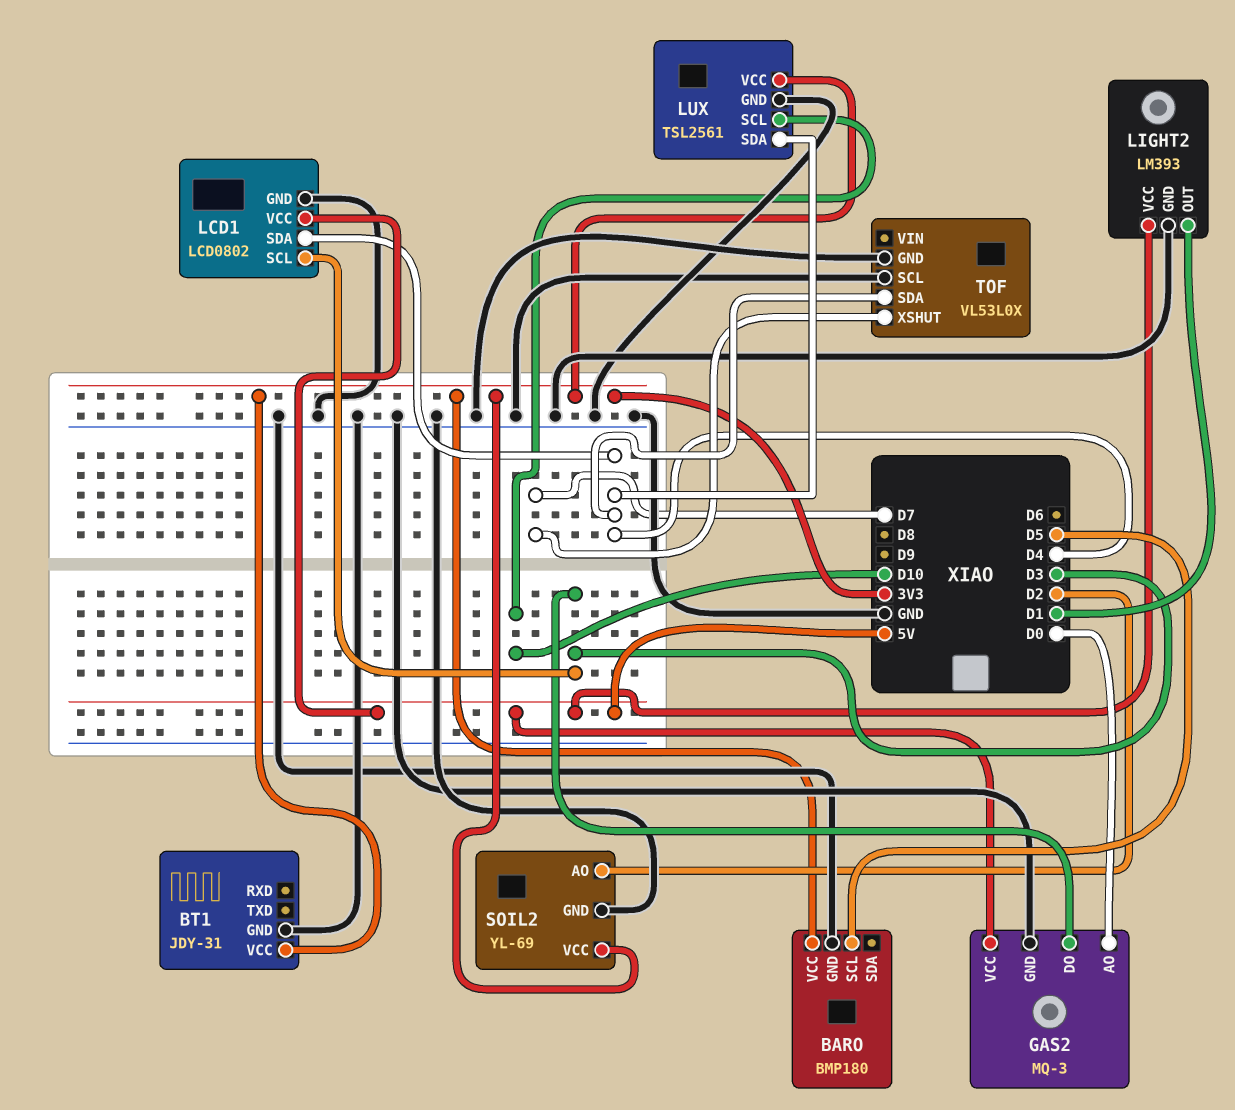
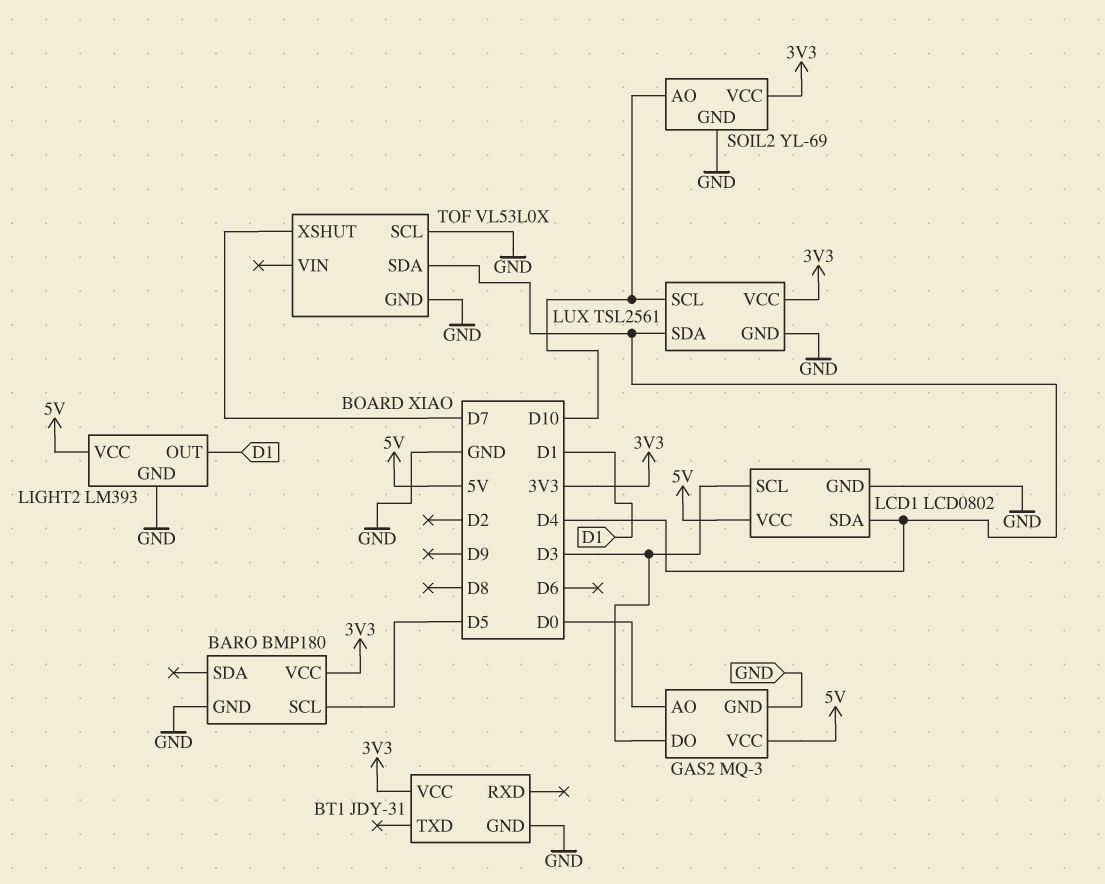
SOIL2 pin AO: D2 -> D10

